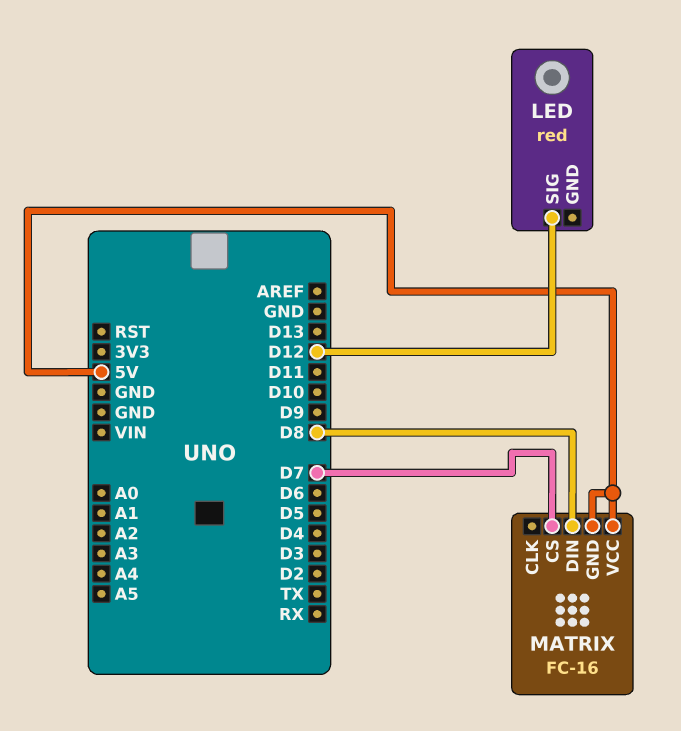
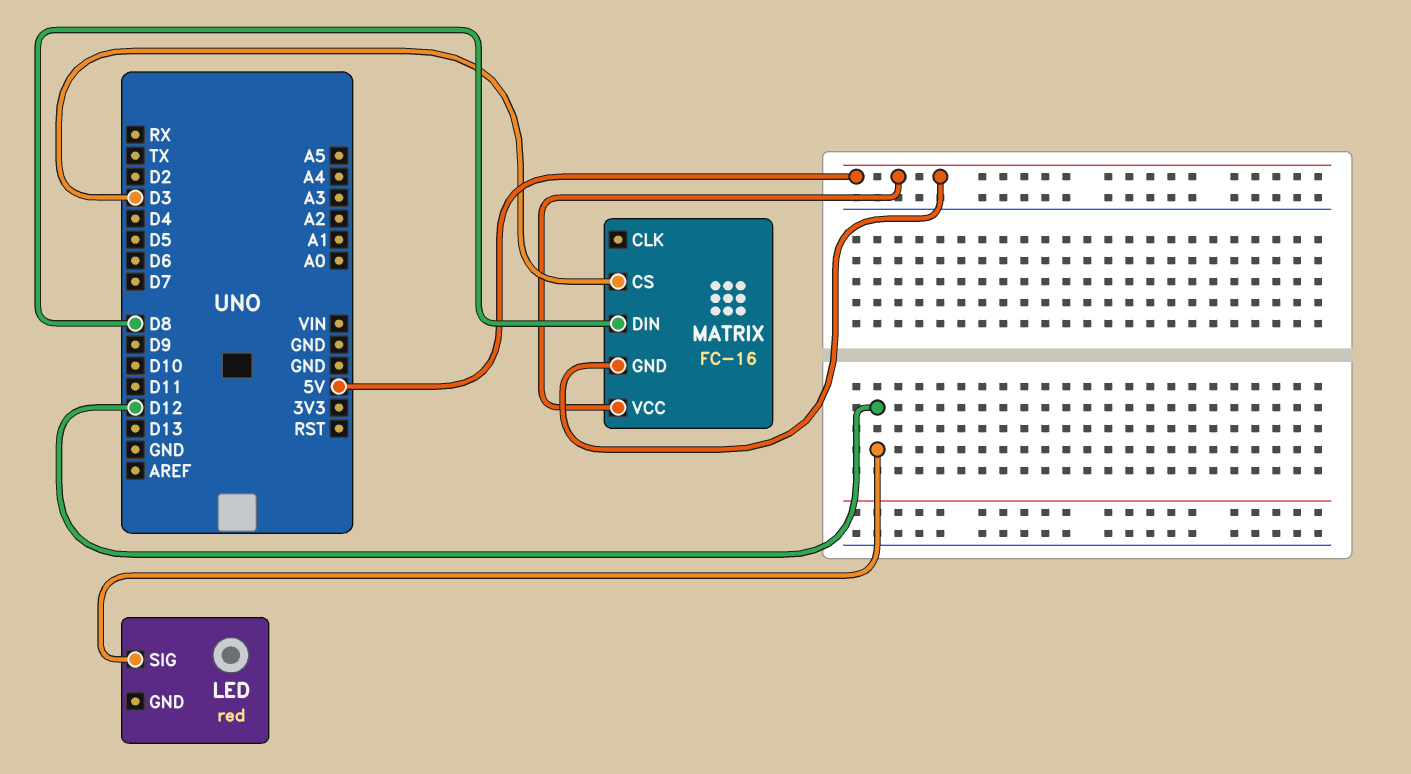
MATRIX pin CS: D7 -> D3

